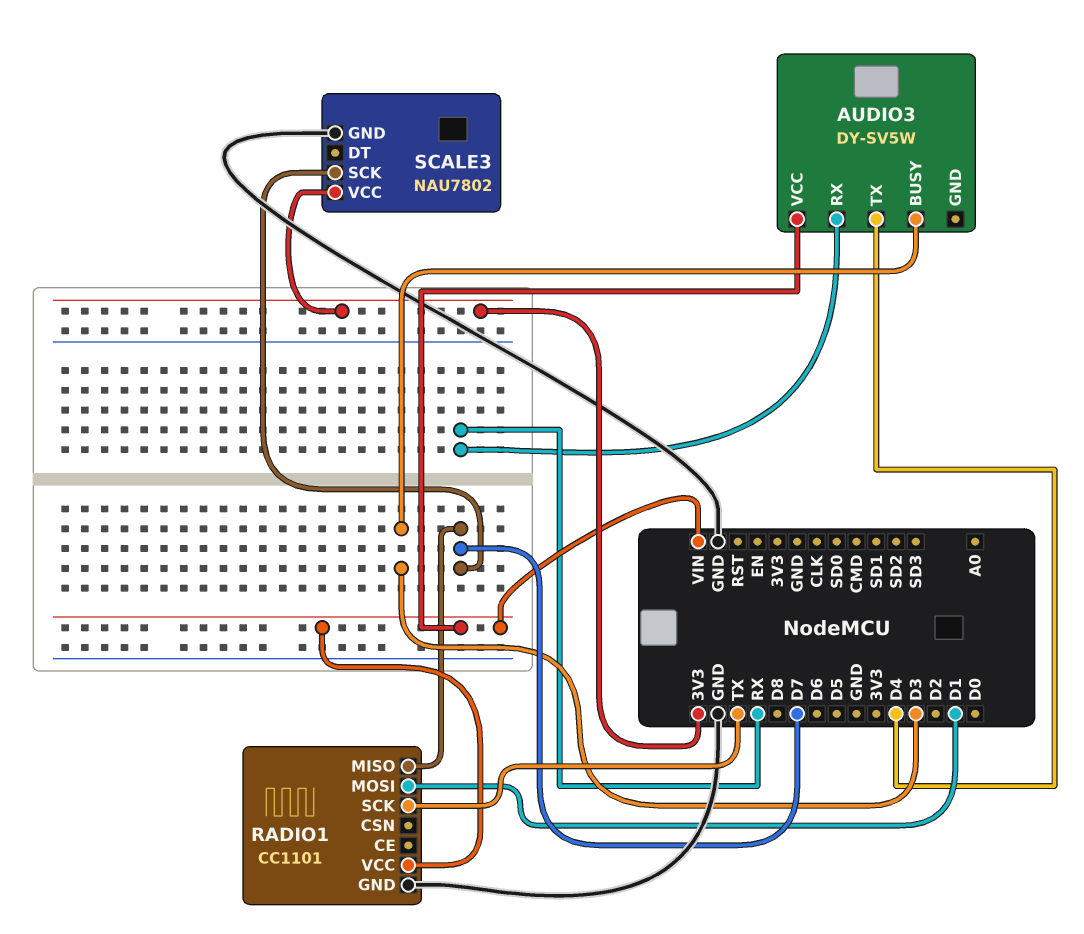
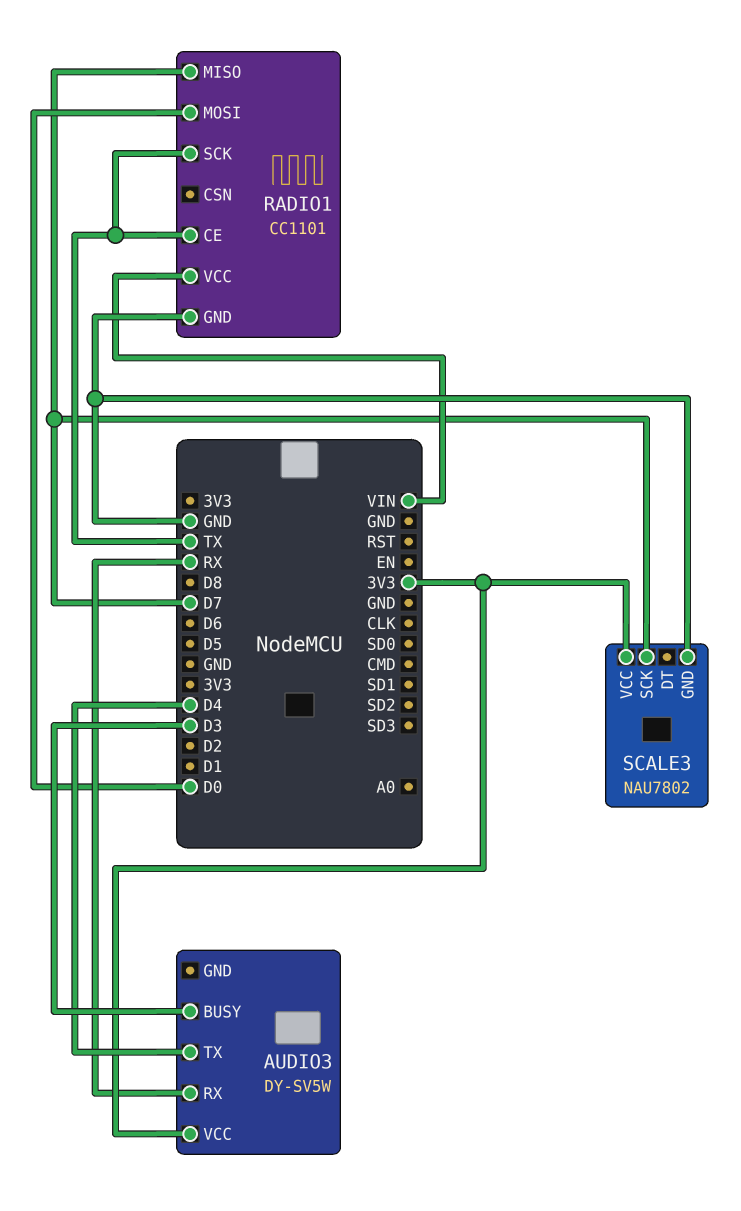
AUDIO3 pin VCC: VIN -> 3V3
RADIO1 pin CE: none -> TX
RADIO1 pin MOSI: D1 -> D0

